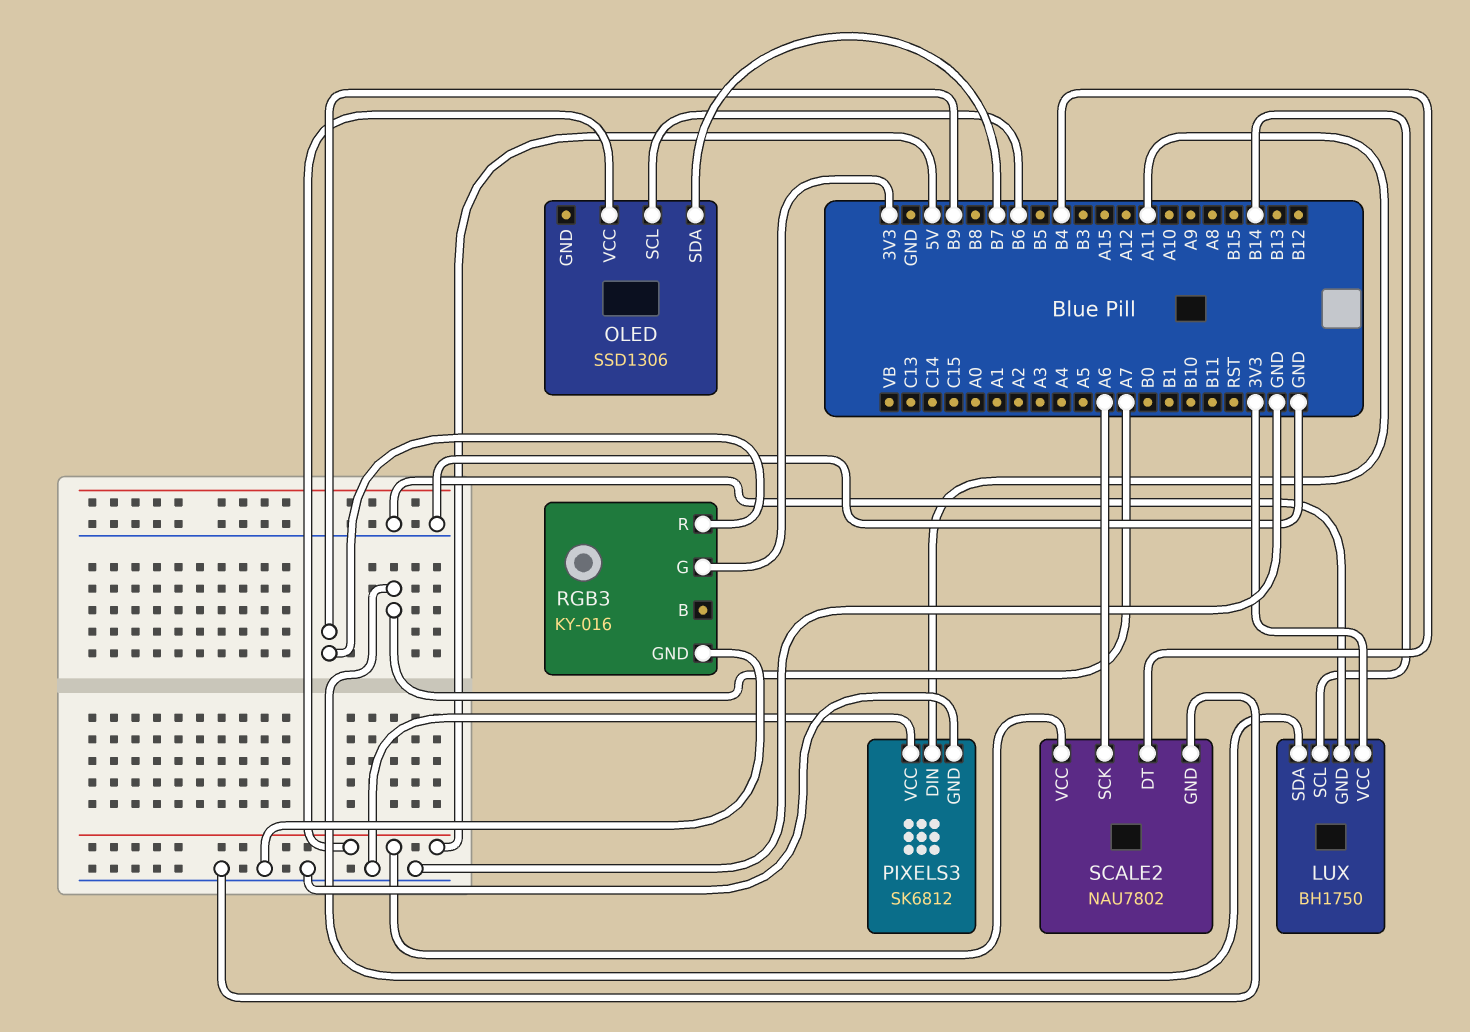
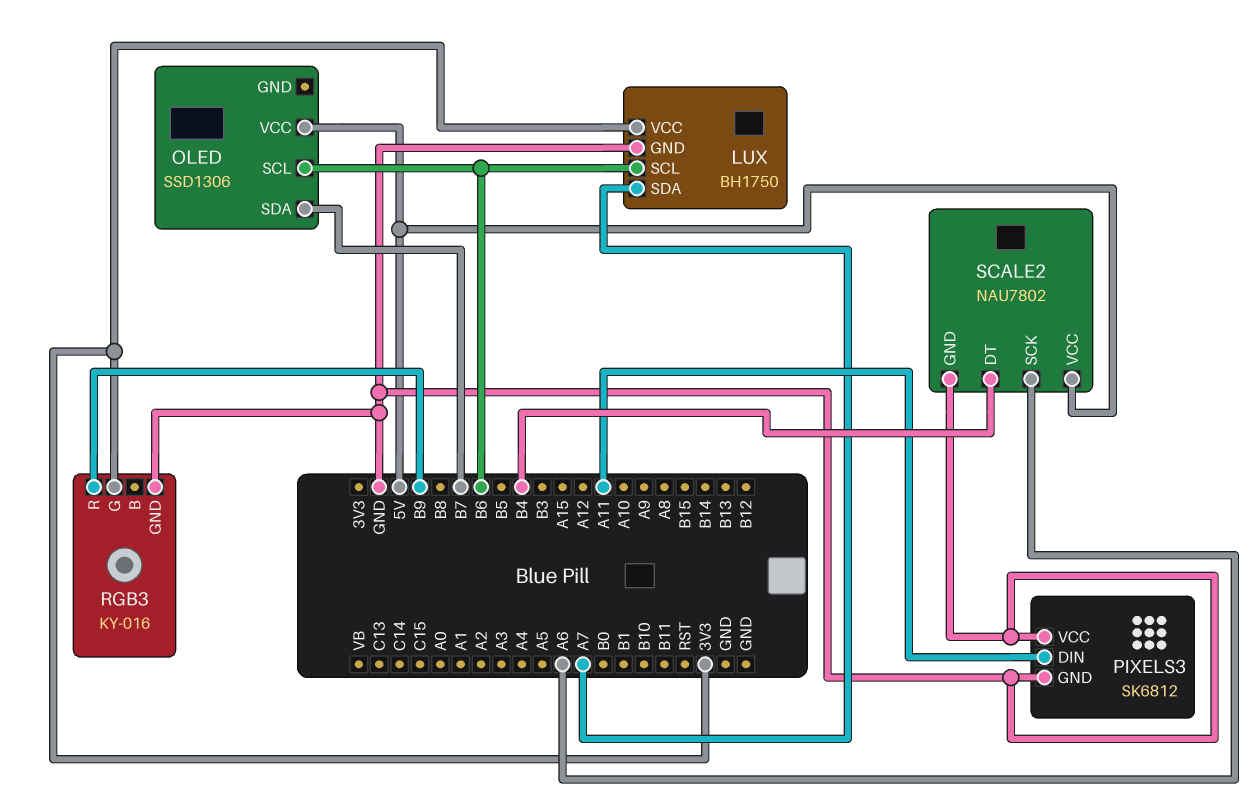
LUX pin SCL: B14 -> B6

